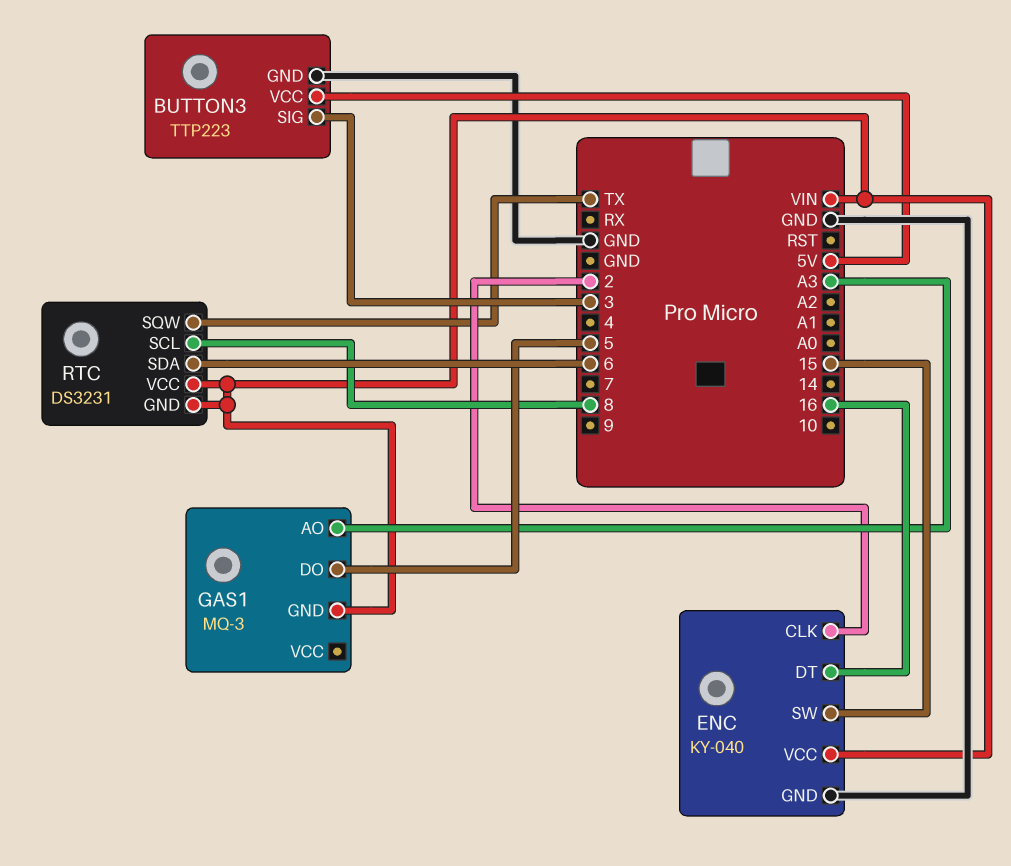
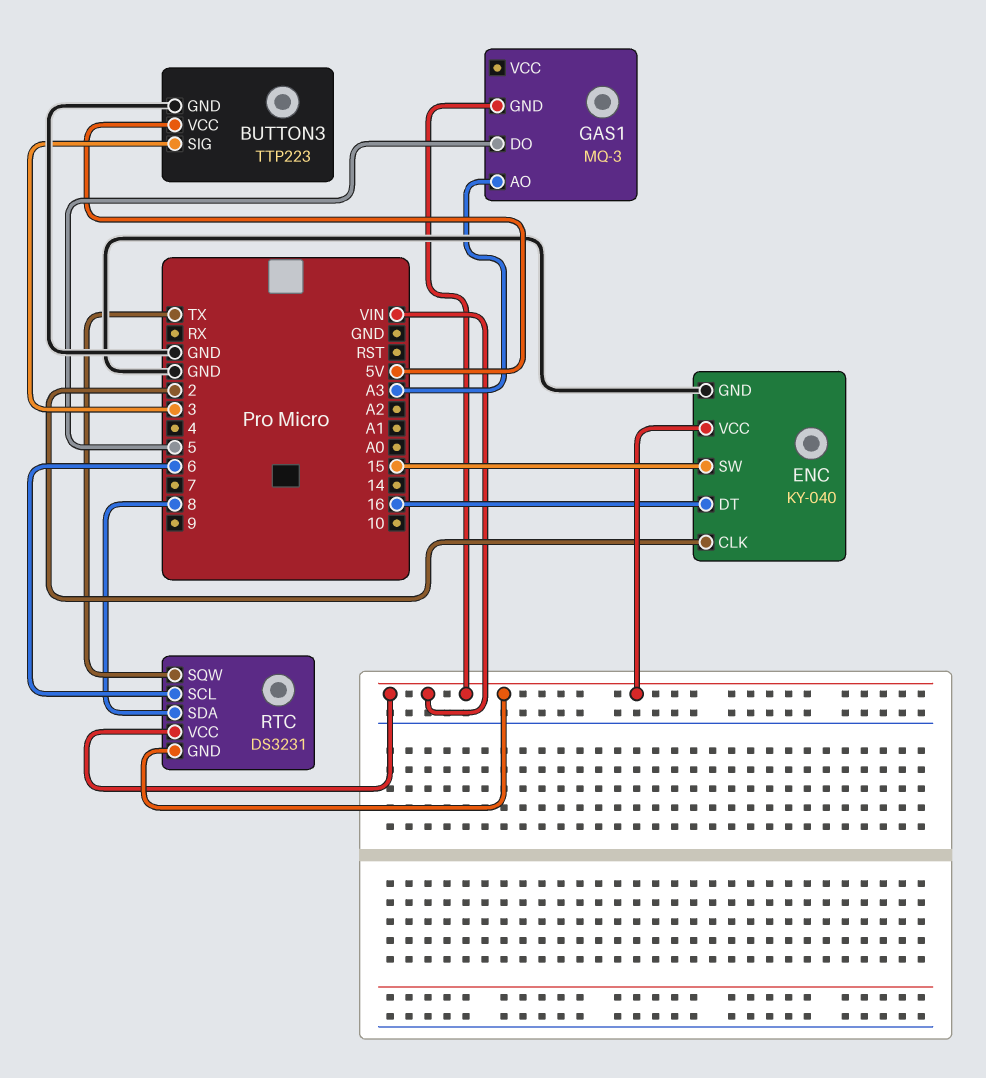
RTC pin SCL: 8 -> 6
RTC pin SDA: 6 -> 8

